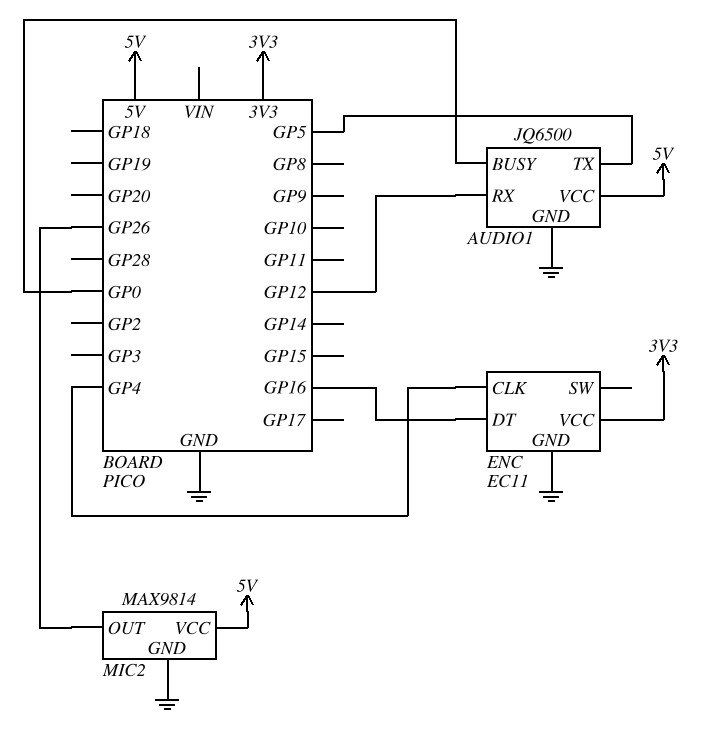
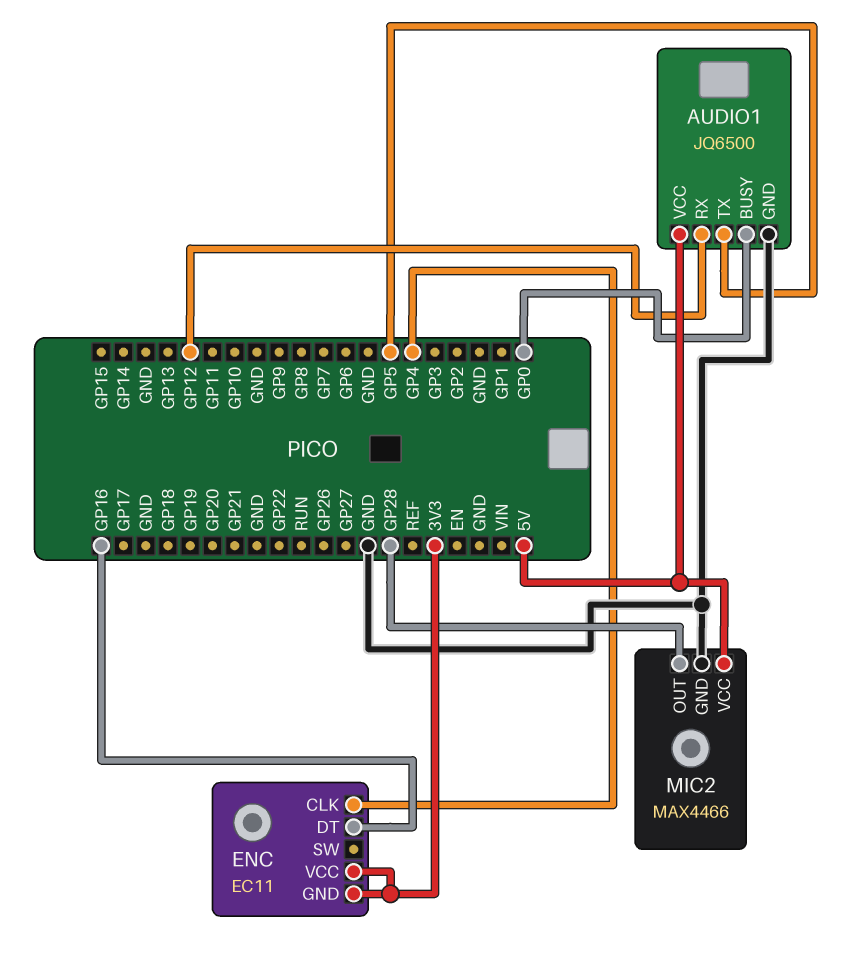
ENC pin GND: GND -> 3V3
MIC2: MAX9814 -> MAX4466
MIC2 pin OUT: GP26 -> GP28

